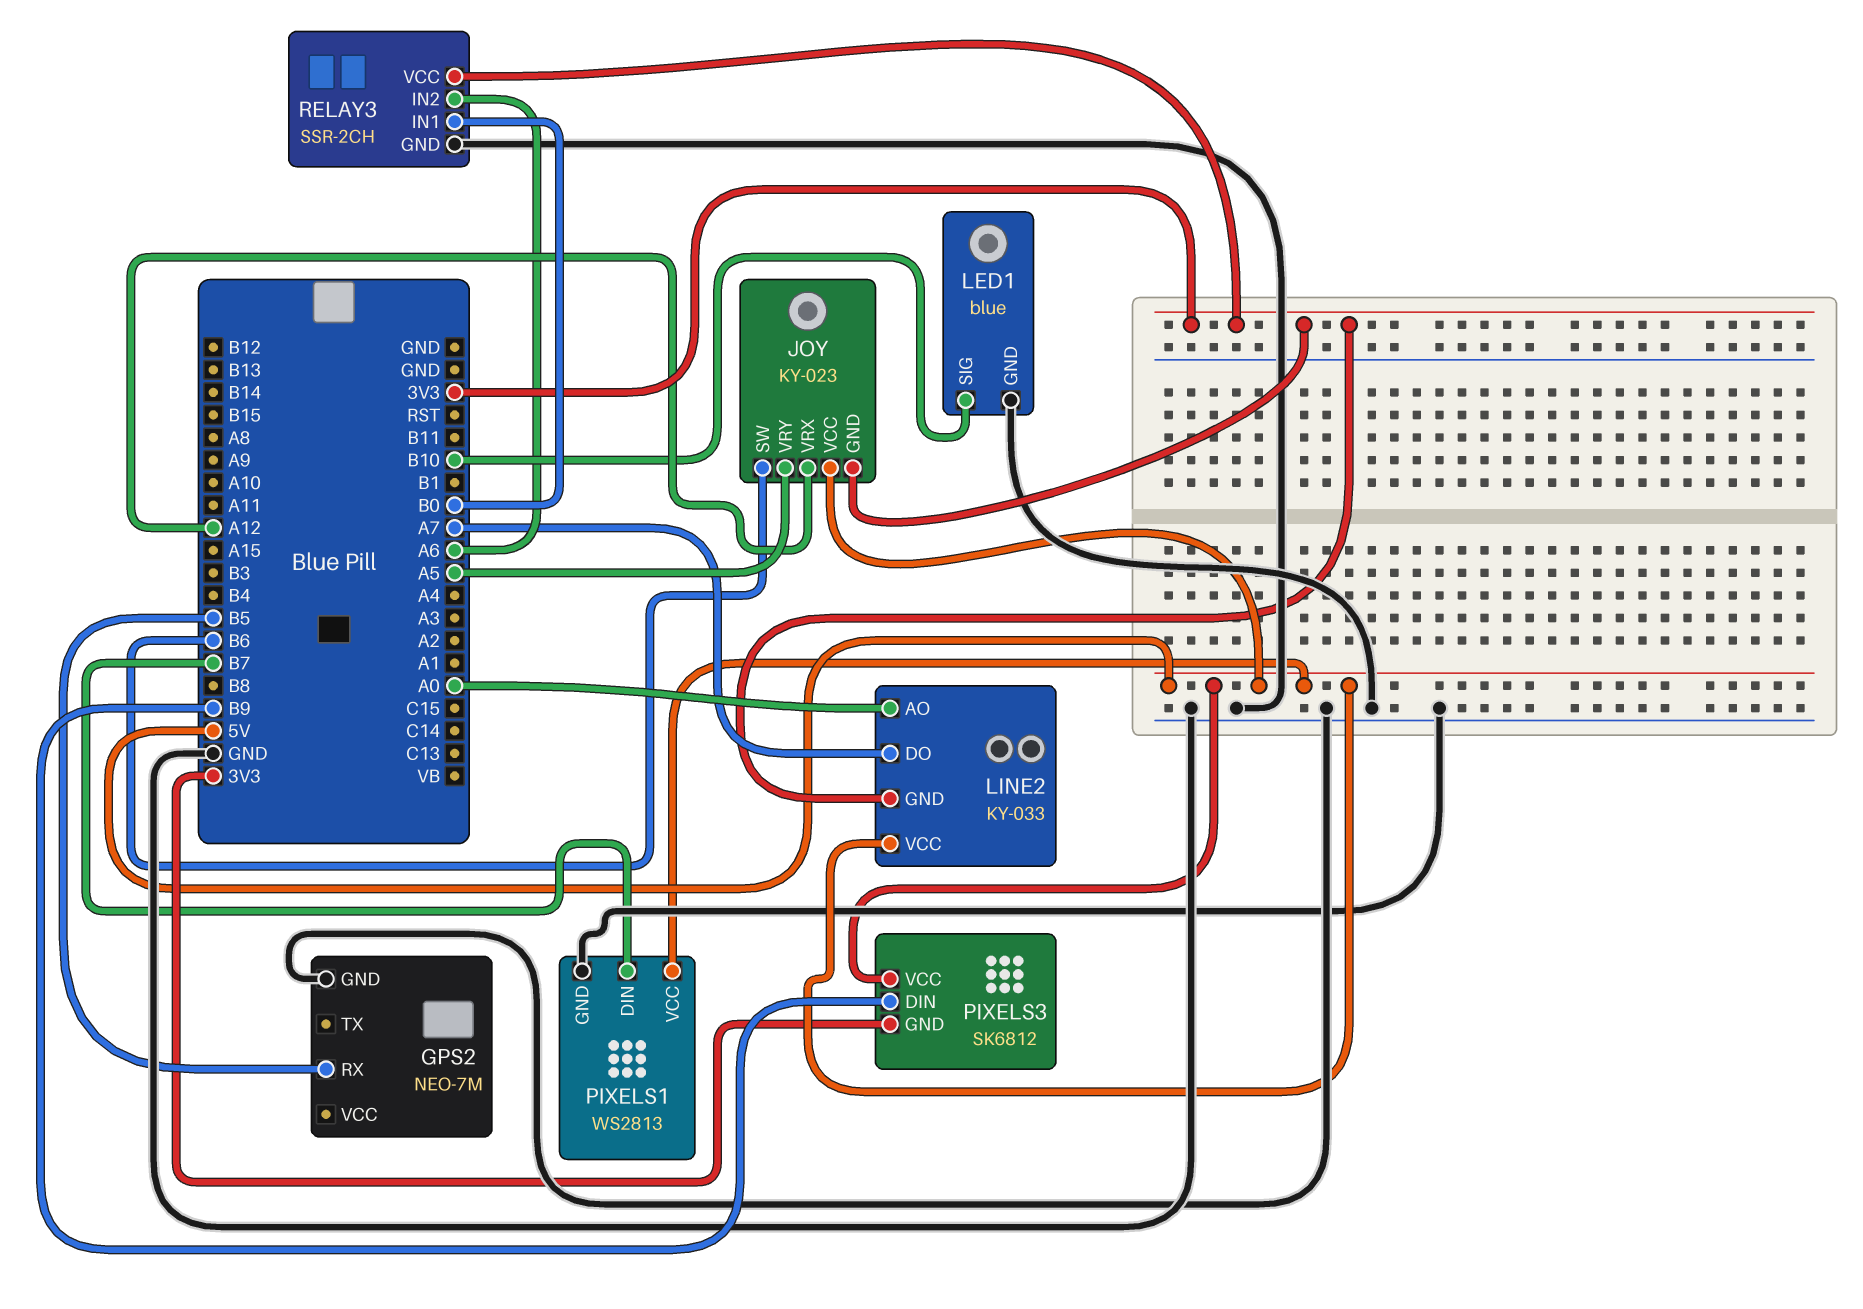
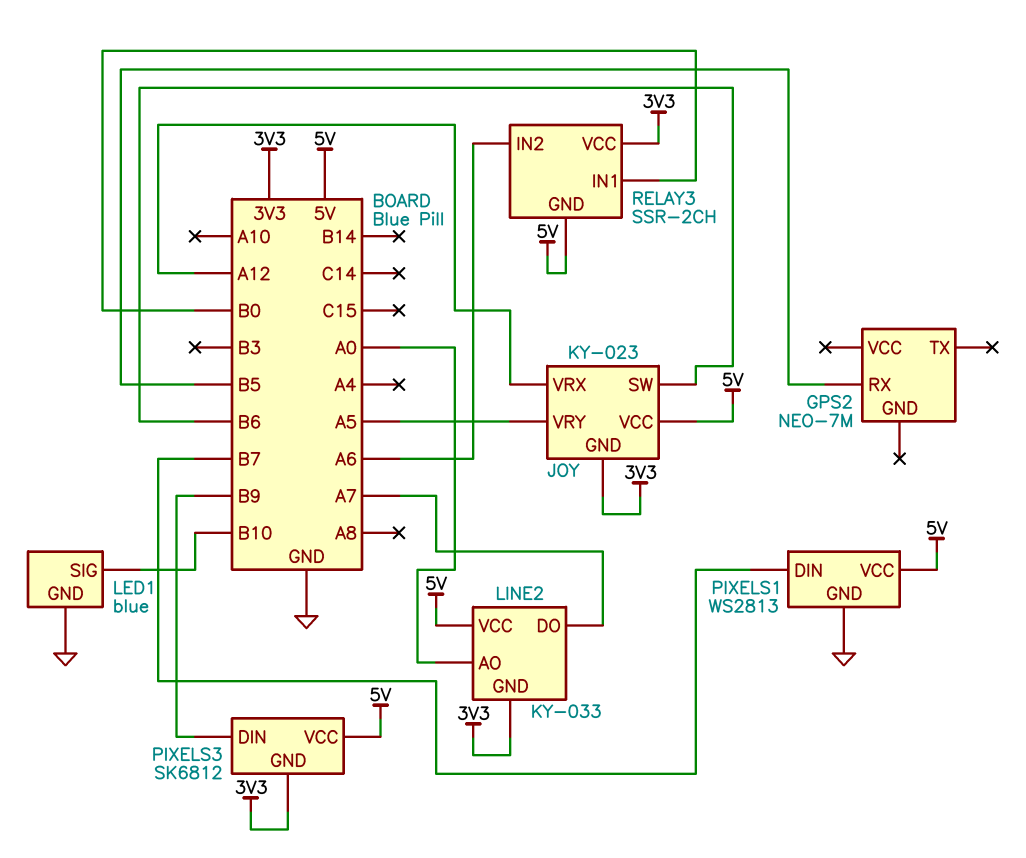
GPS2 pin GND: GND -> none
RELAY3 pin GND: GND -> 5V

